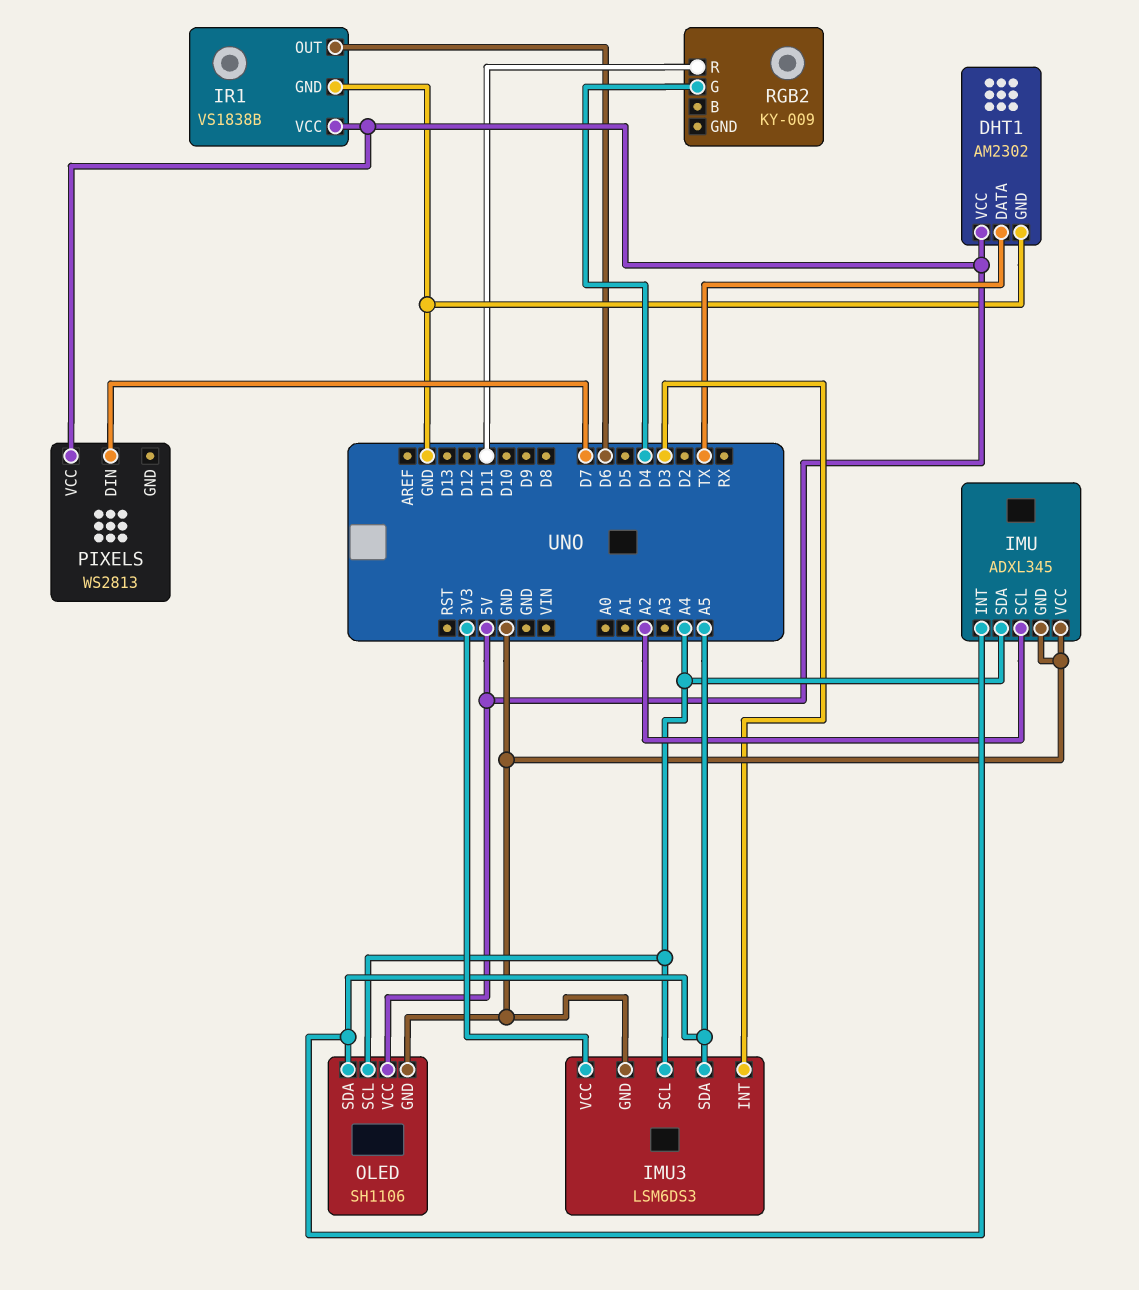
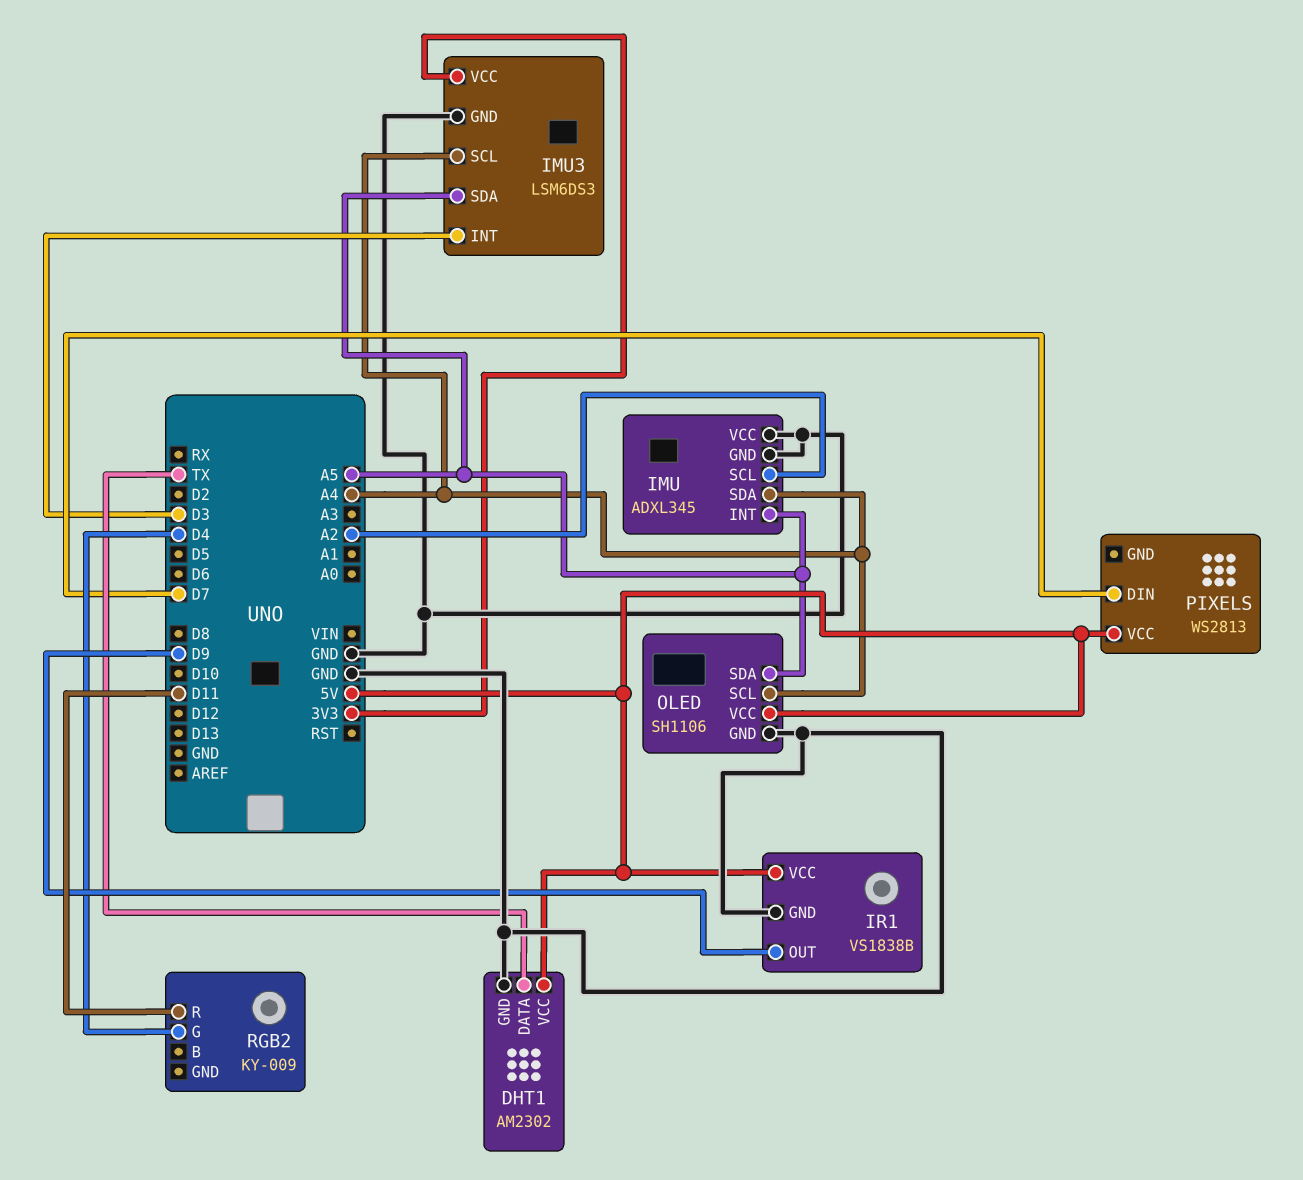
IR1 pin OUT: D6 -> D9

